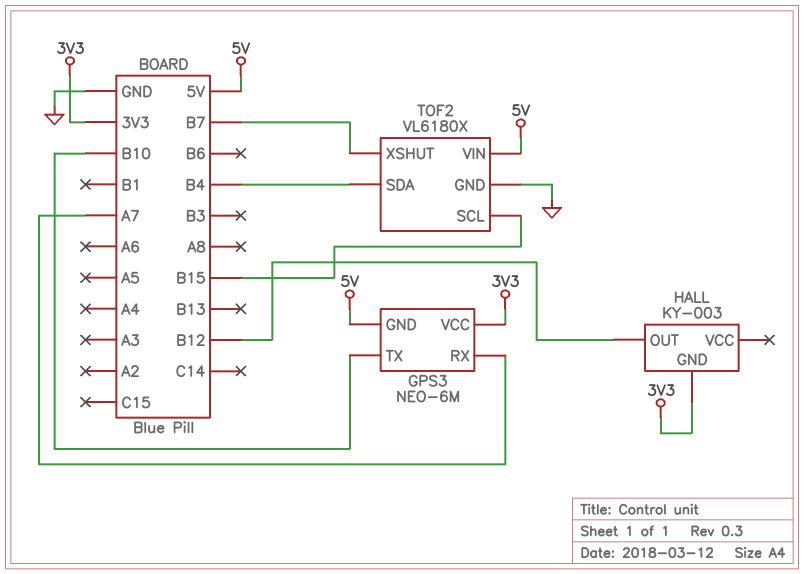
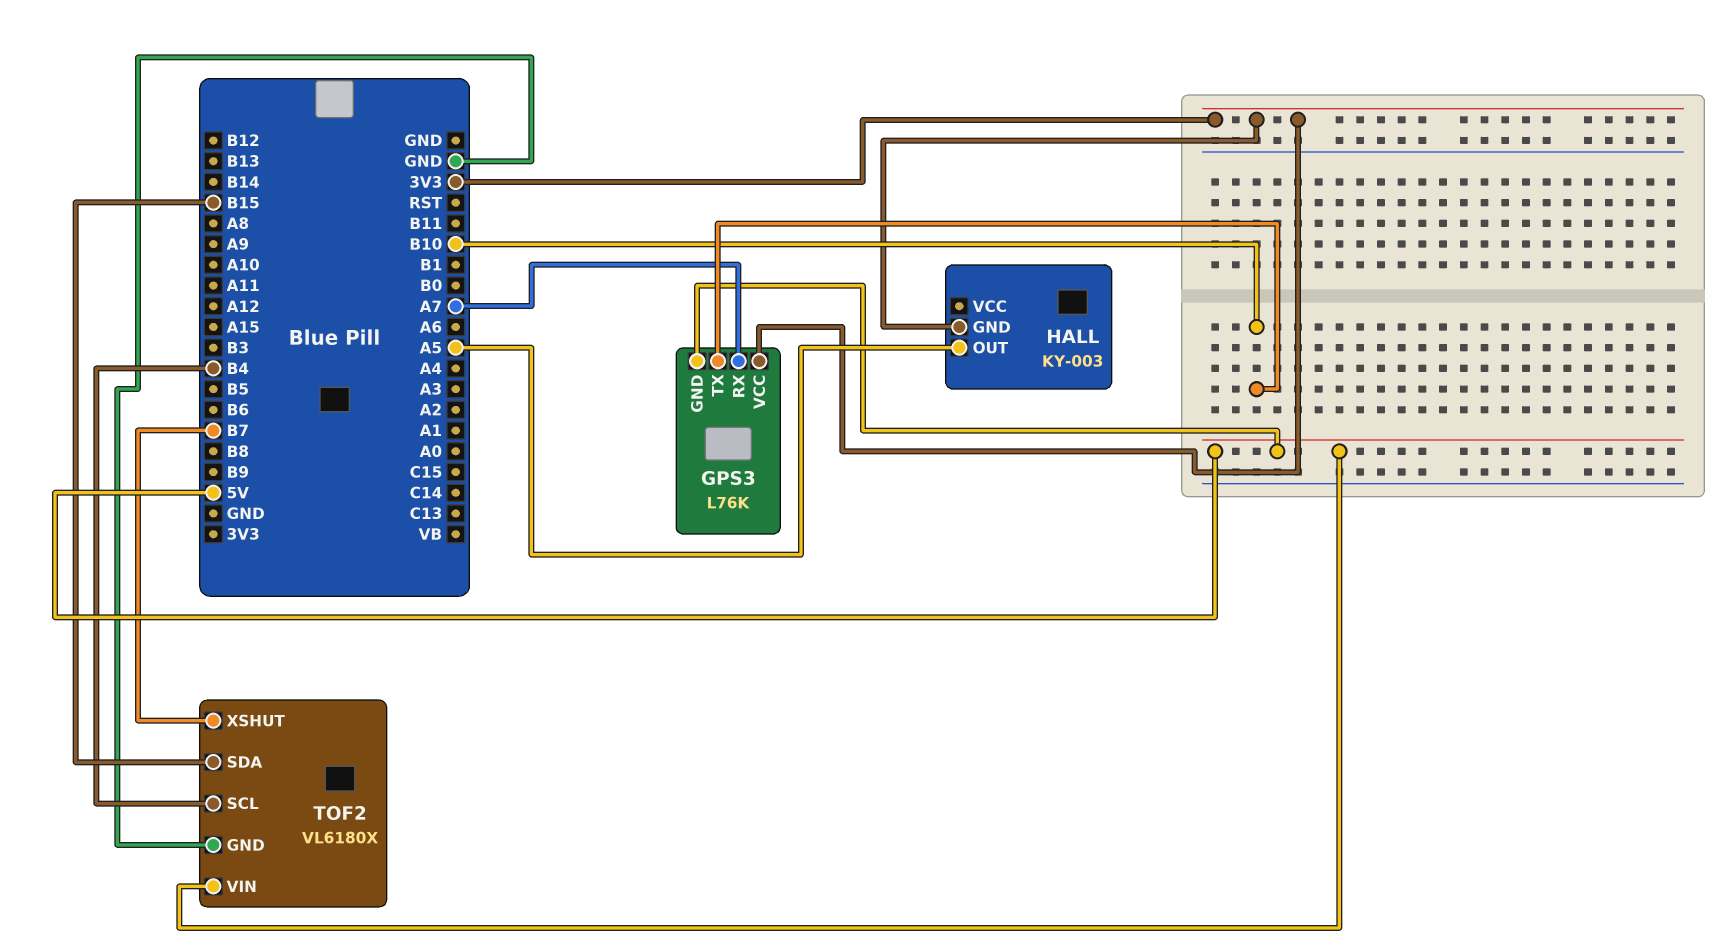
GPS3: NEO-6M -> L76K
HALL pin OUT: B12 -> A5
TOF2 pin SCL: B15 -> B4
TOF2 pin SDA: B4 -> B15

